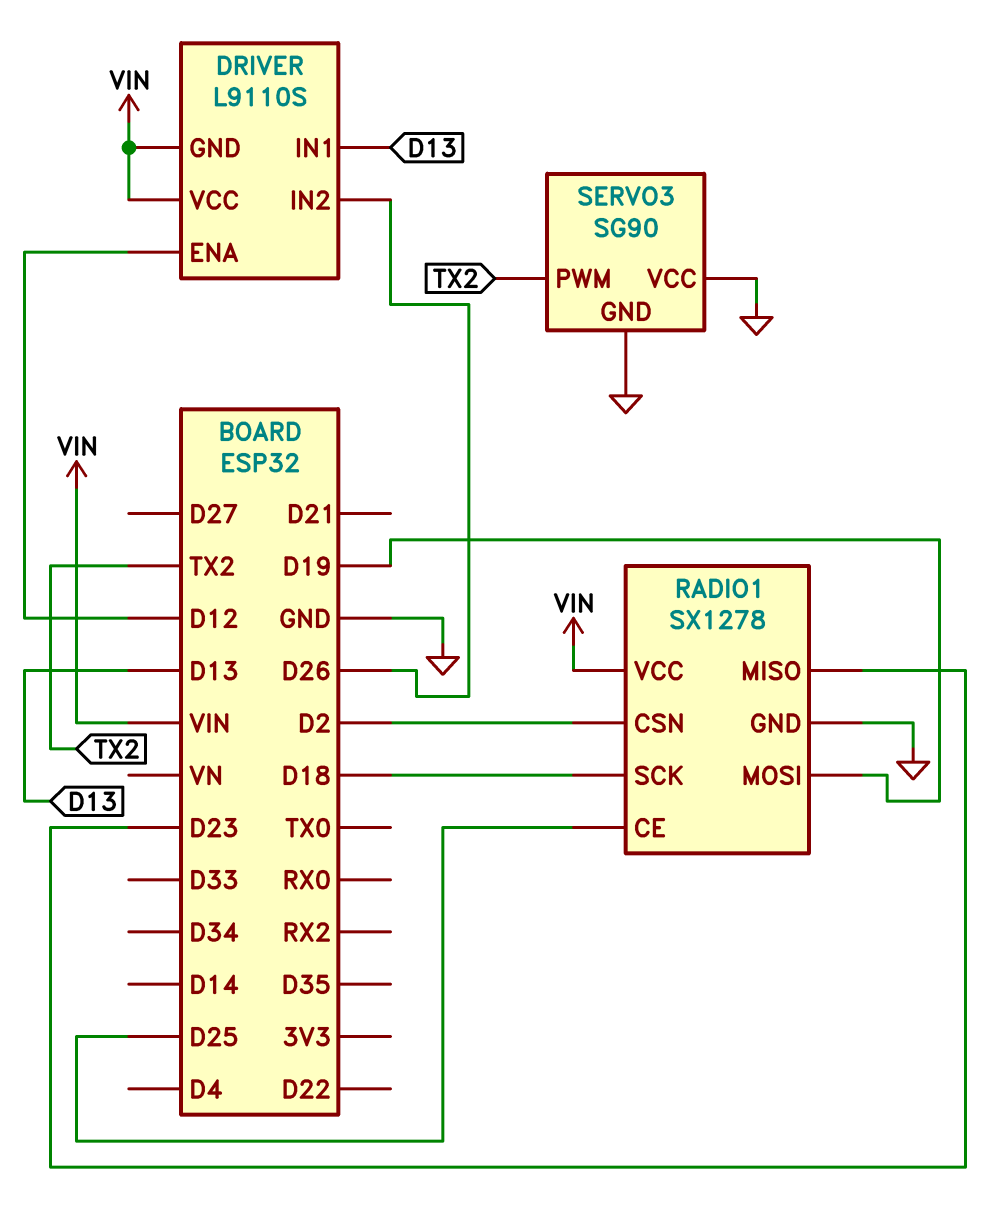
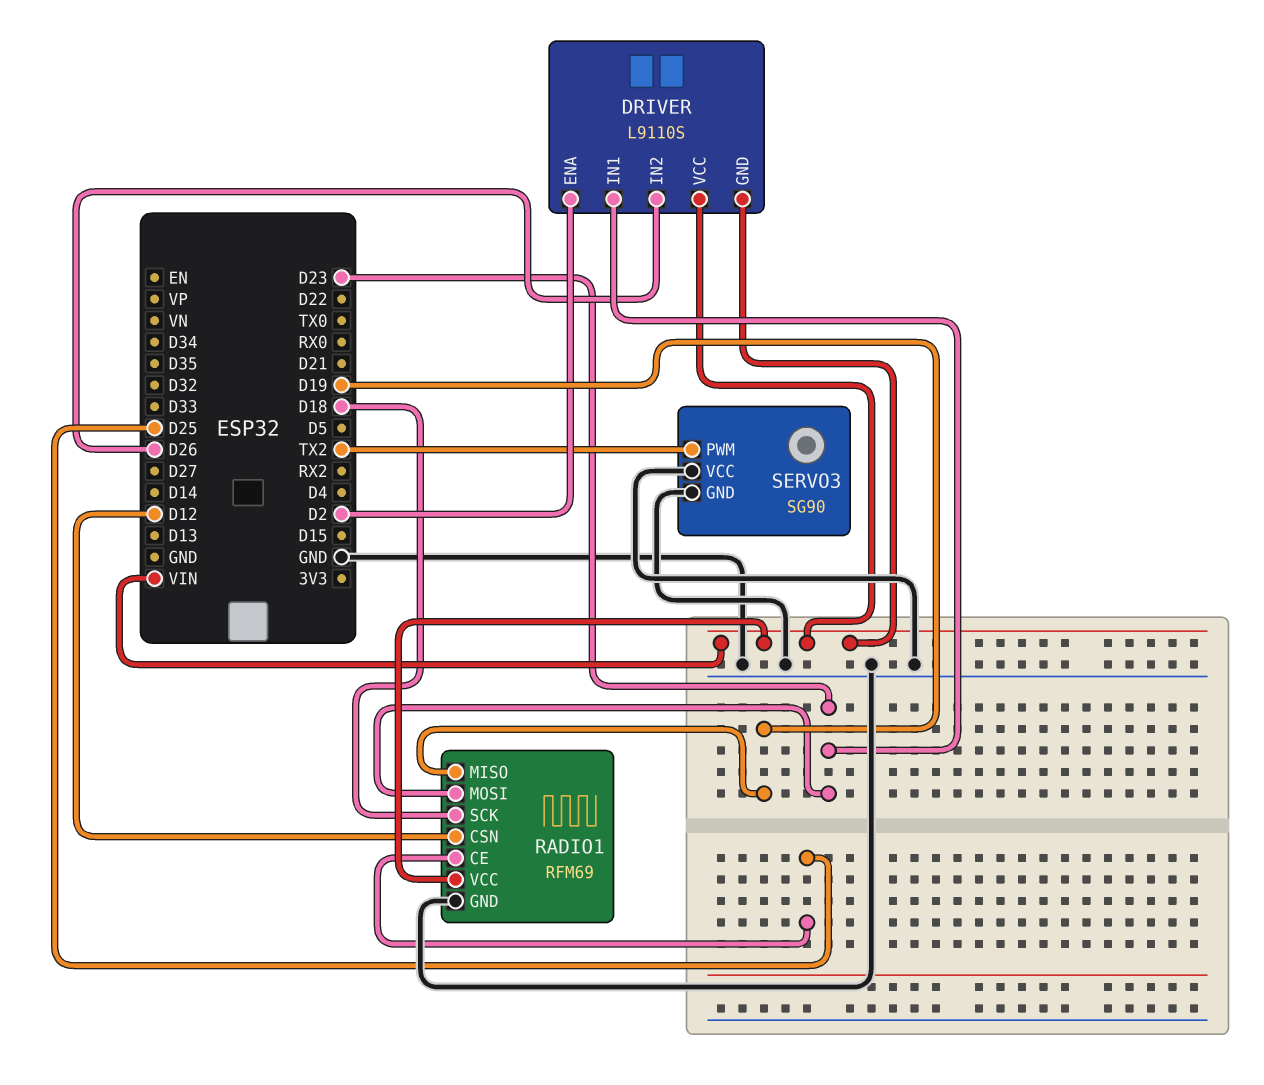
DRIVER pin ENA: D12 -> D2
DRIVER pin IN1: D13 -> D23
RADIO1: SX1278 -> RFM69
RADIO1 pin CSN: D2 -> D12
RADIO1 pin MISO: D23 -> D19
RADIO1 pin MOSI: D19 -> D23

